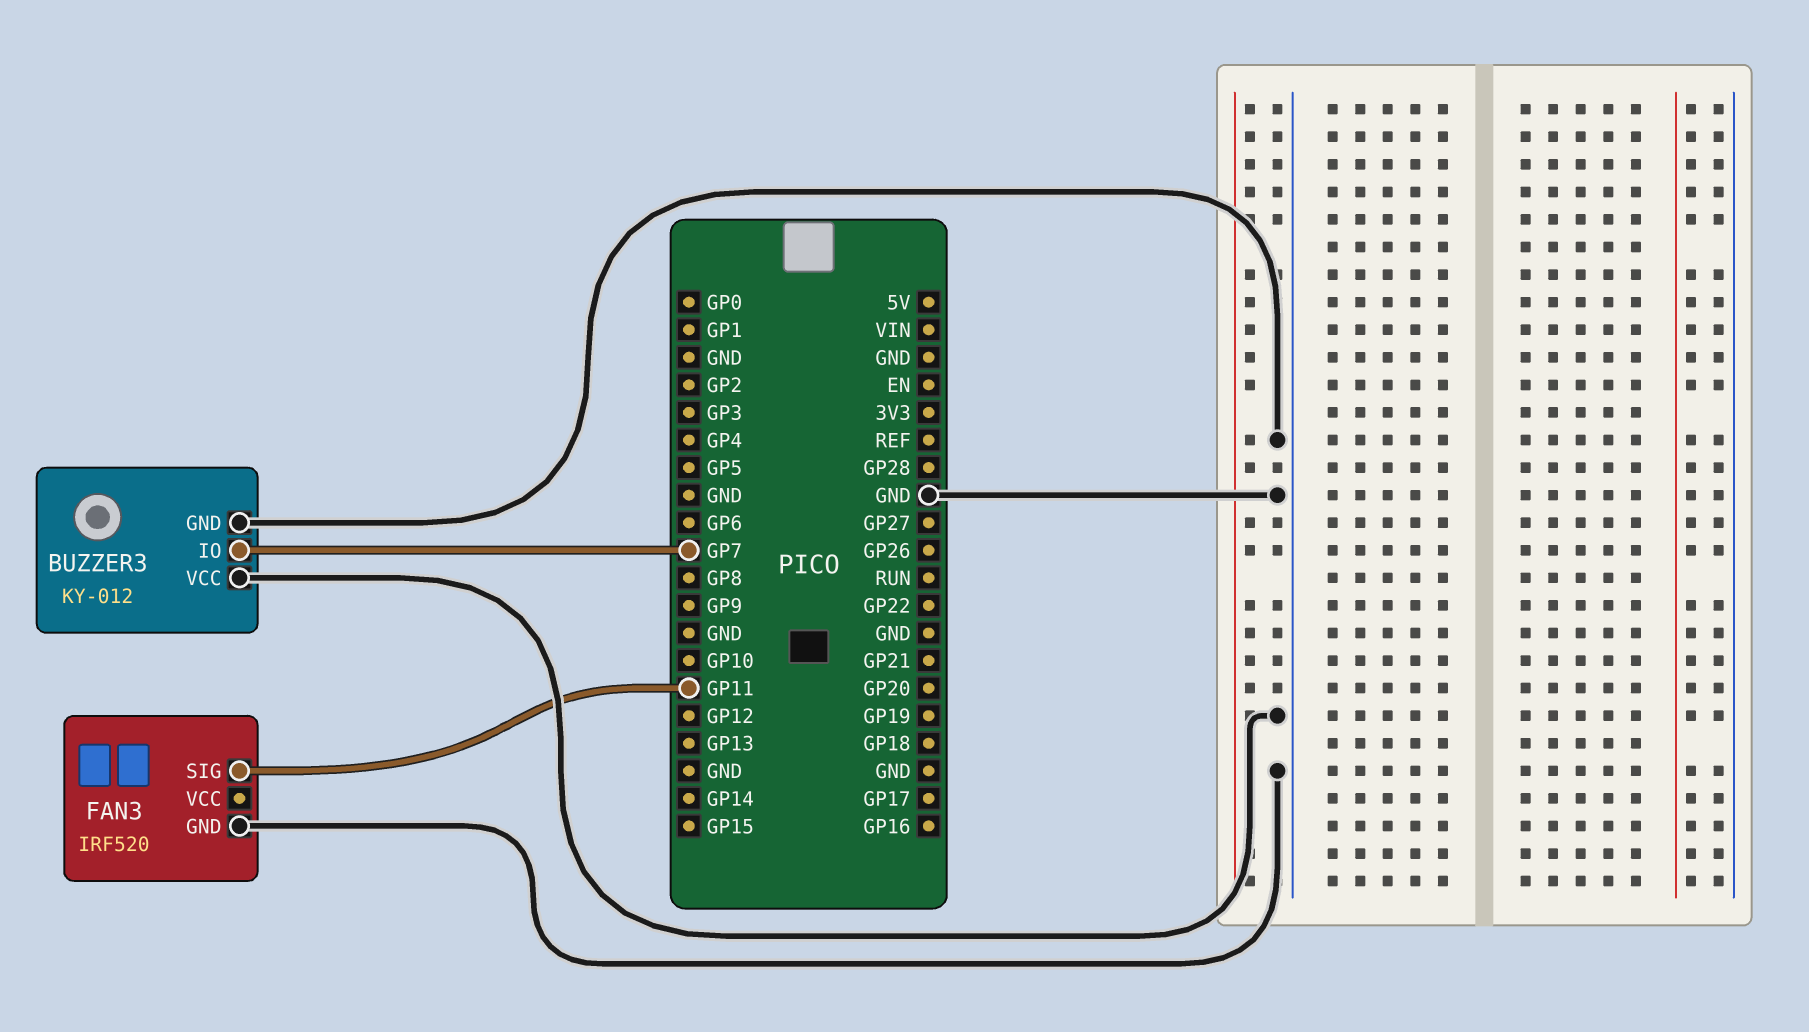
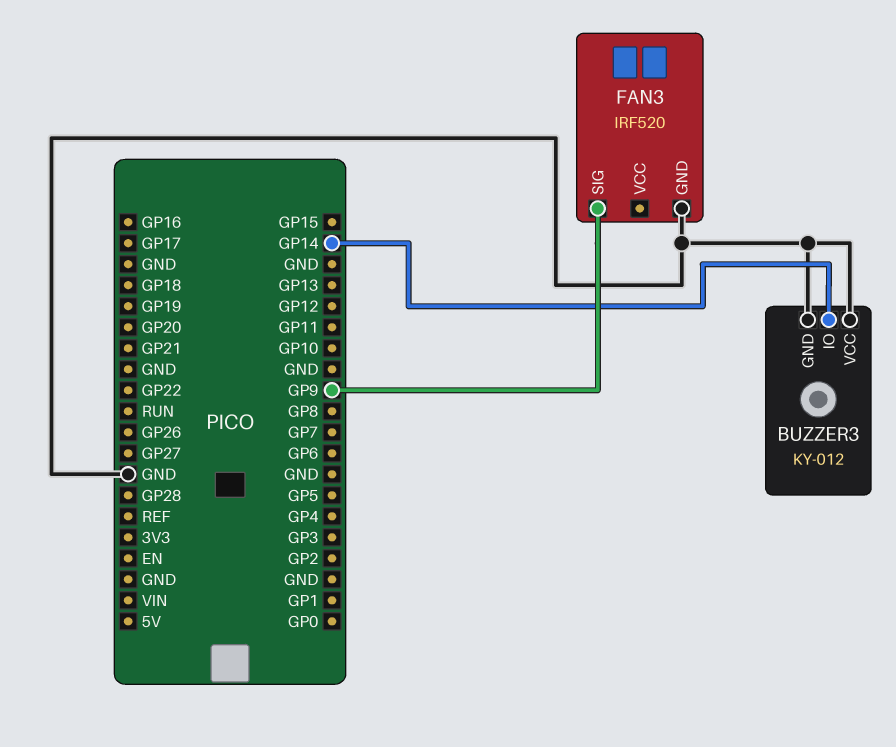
BUZZER3 pin IO: GP7 -> GP14
FAN3 pin SIG: GP11 -> GP9

